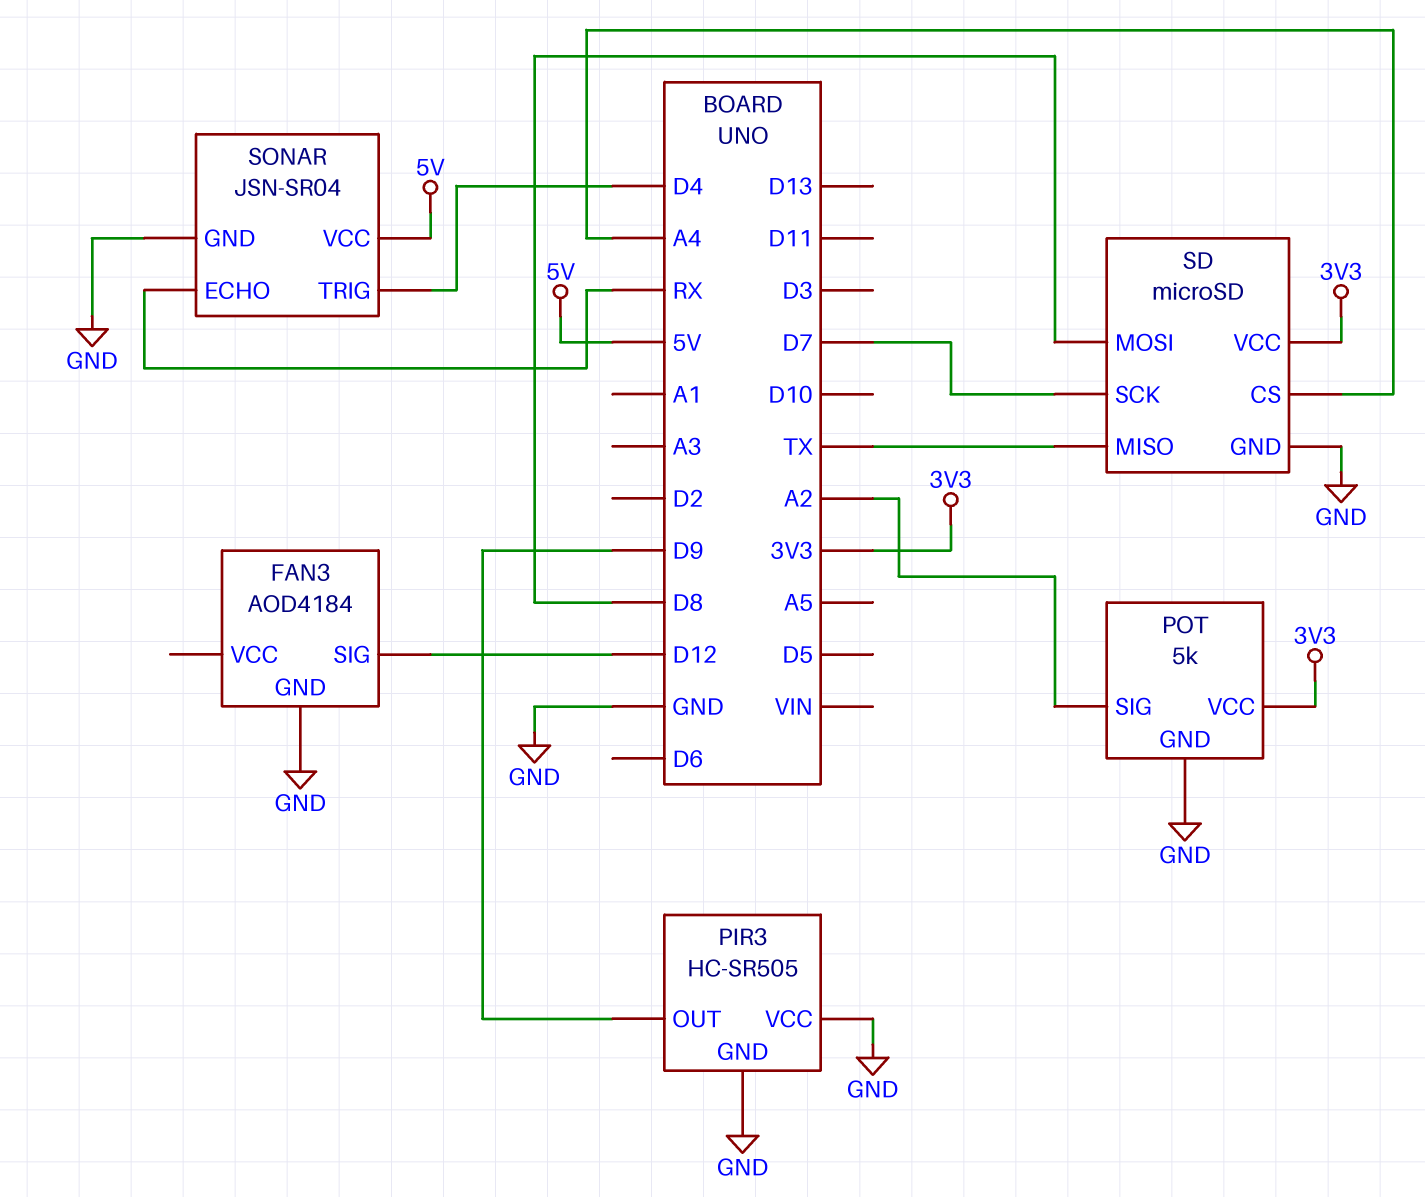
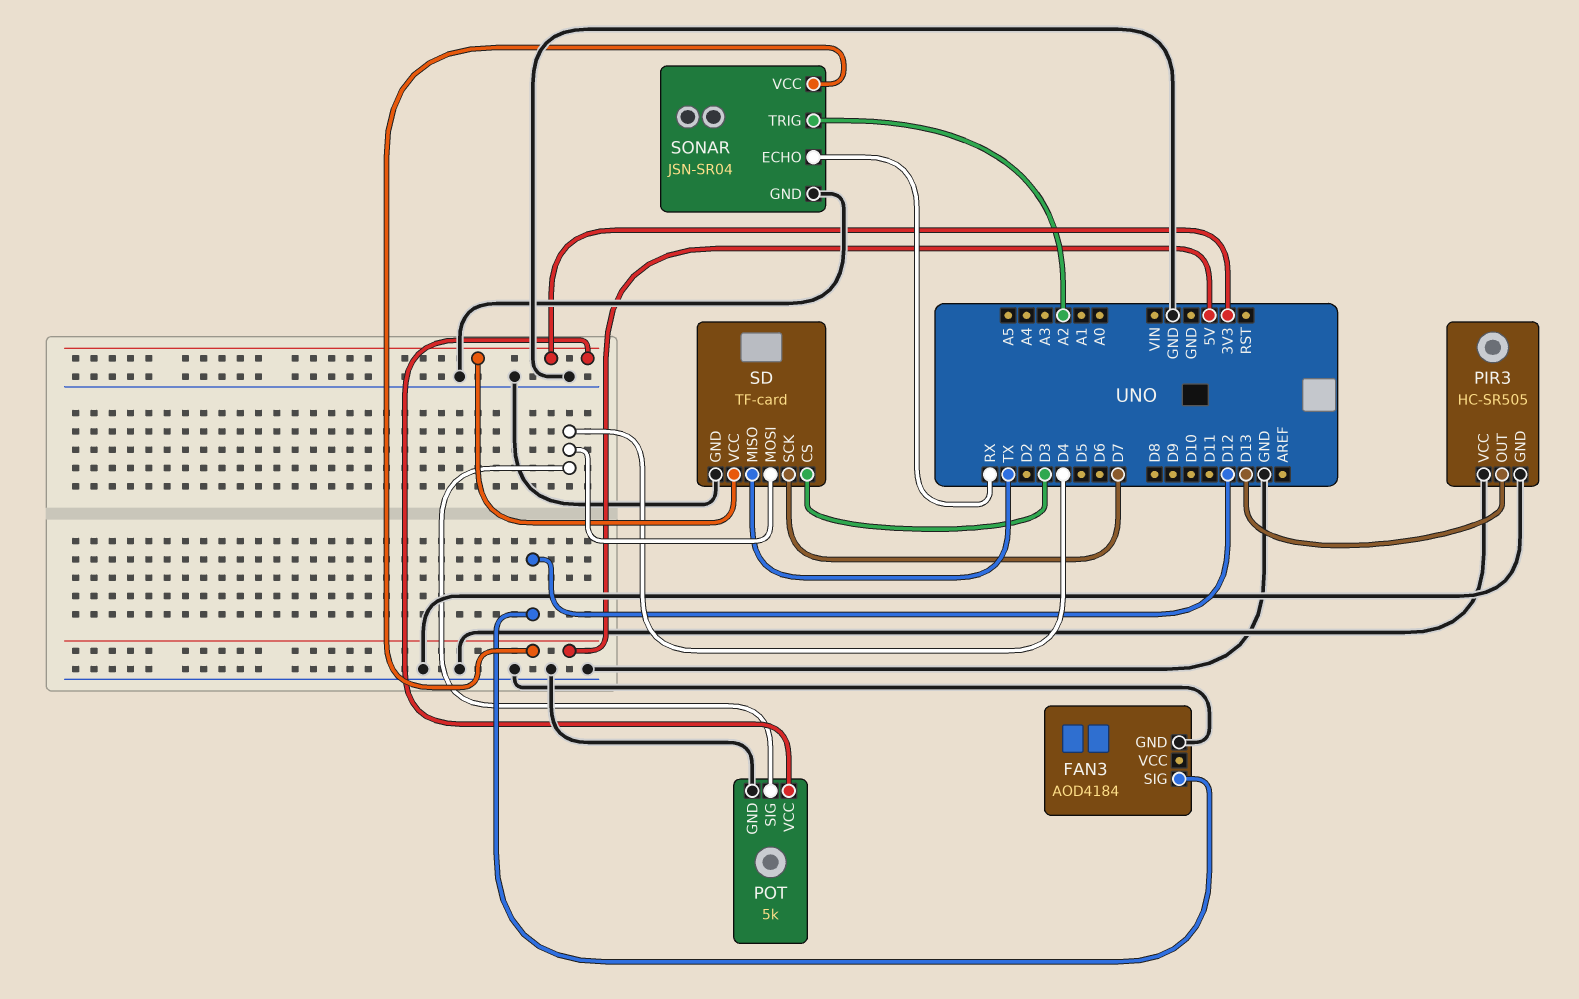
PIR3 pin OUT: D9 -> D13
POT pin SIG: A2 -> D4
SD: microSD -> TF-card
SD pin CS: A4 -> D3
SD pin MOSI: D8 -> D4
SONAR pin TRIG: D4 -> A2

